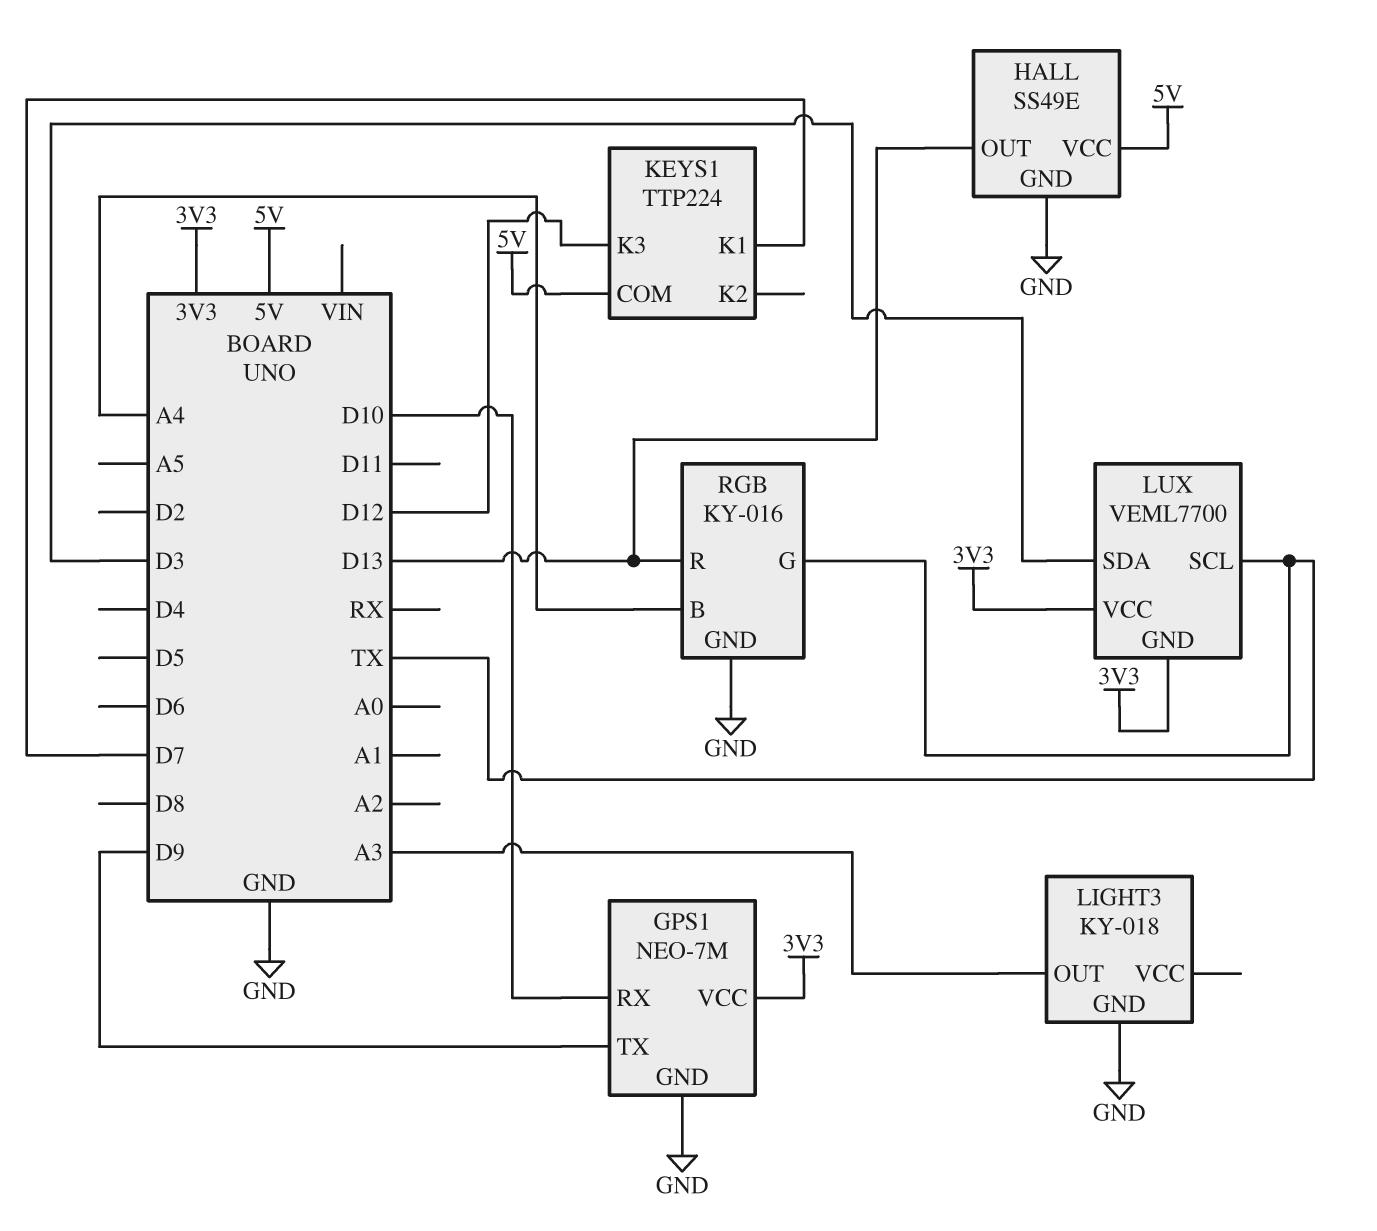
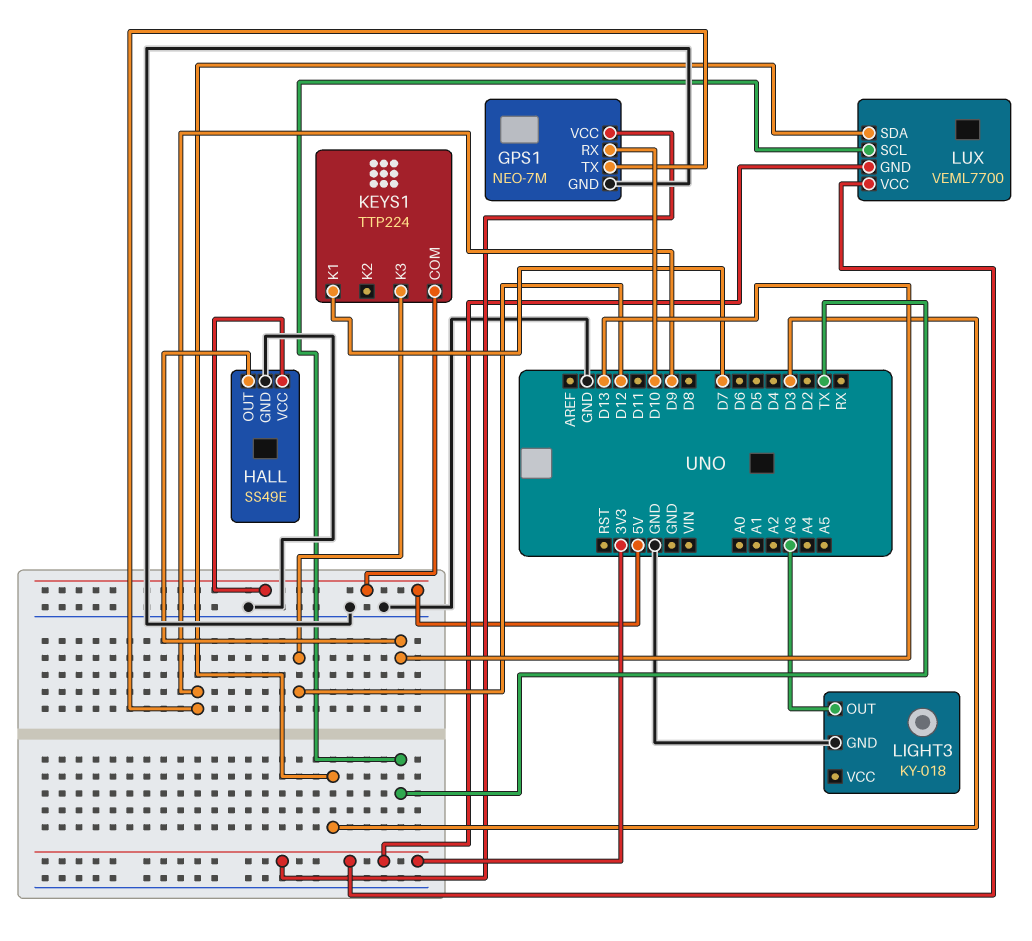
RGB: KY-016 -> none
RGB pin B: A4 -> none
RGB pin G: TX -> none
RGB pin GND: GND -> none
RGB pin R: D13 -> none

